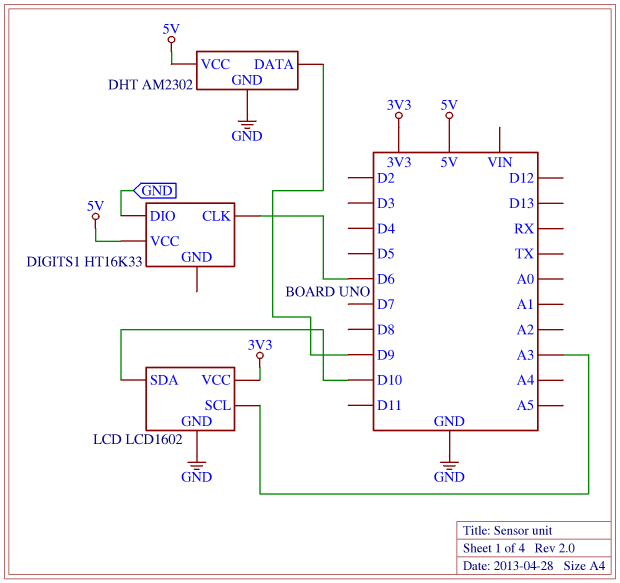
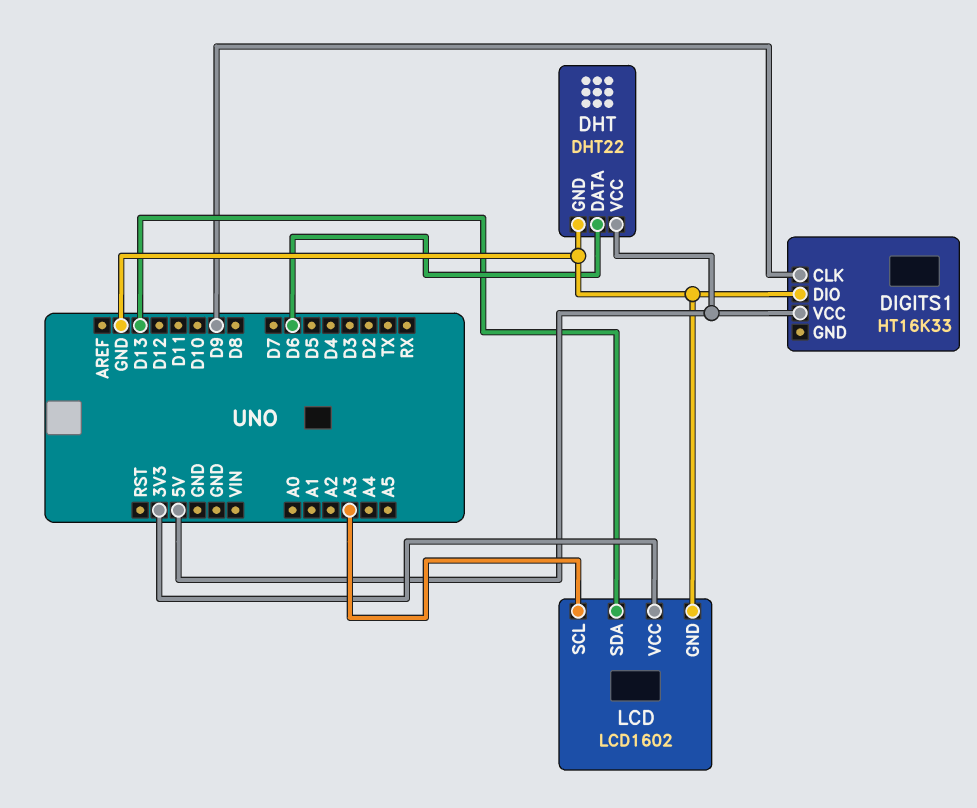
DHT: AM2302 -> DHT22
DHT pin DATA: D9 -> D6
DIGITS1 pin CLK: D6 -> D9
LCD pin SDA: D10 -> D13

